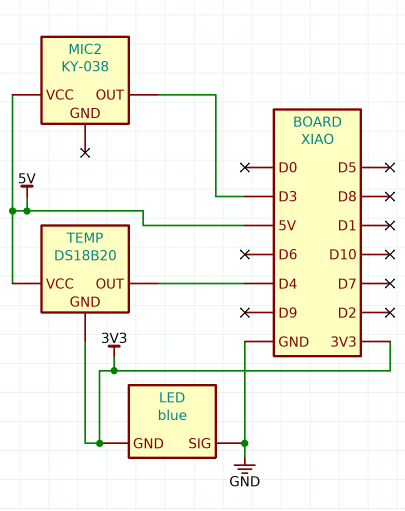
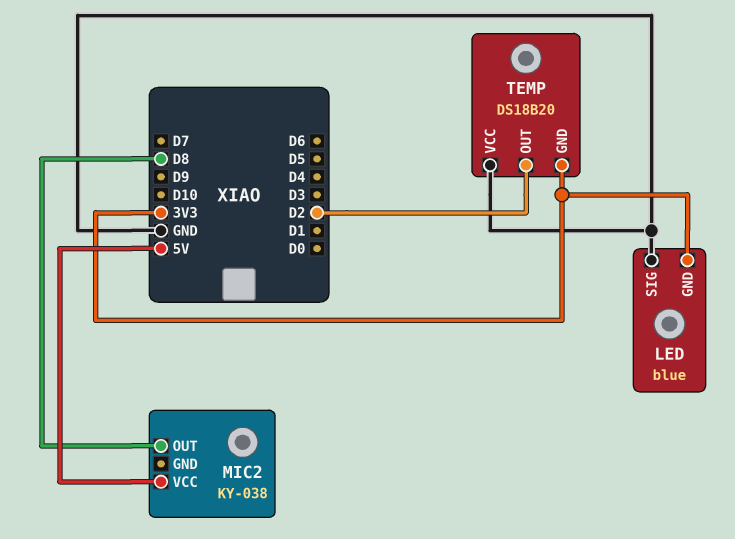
MIC2 pin OUT: D3 -> D8
TEMP pin OUT: D4 -> D2
TEMP pin VCC: 5V -> GND

